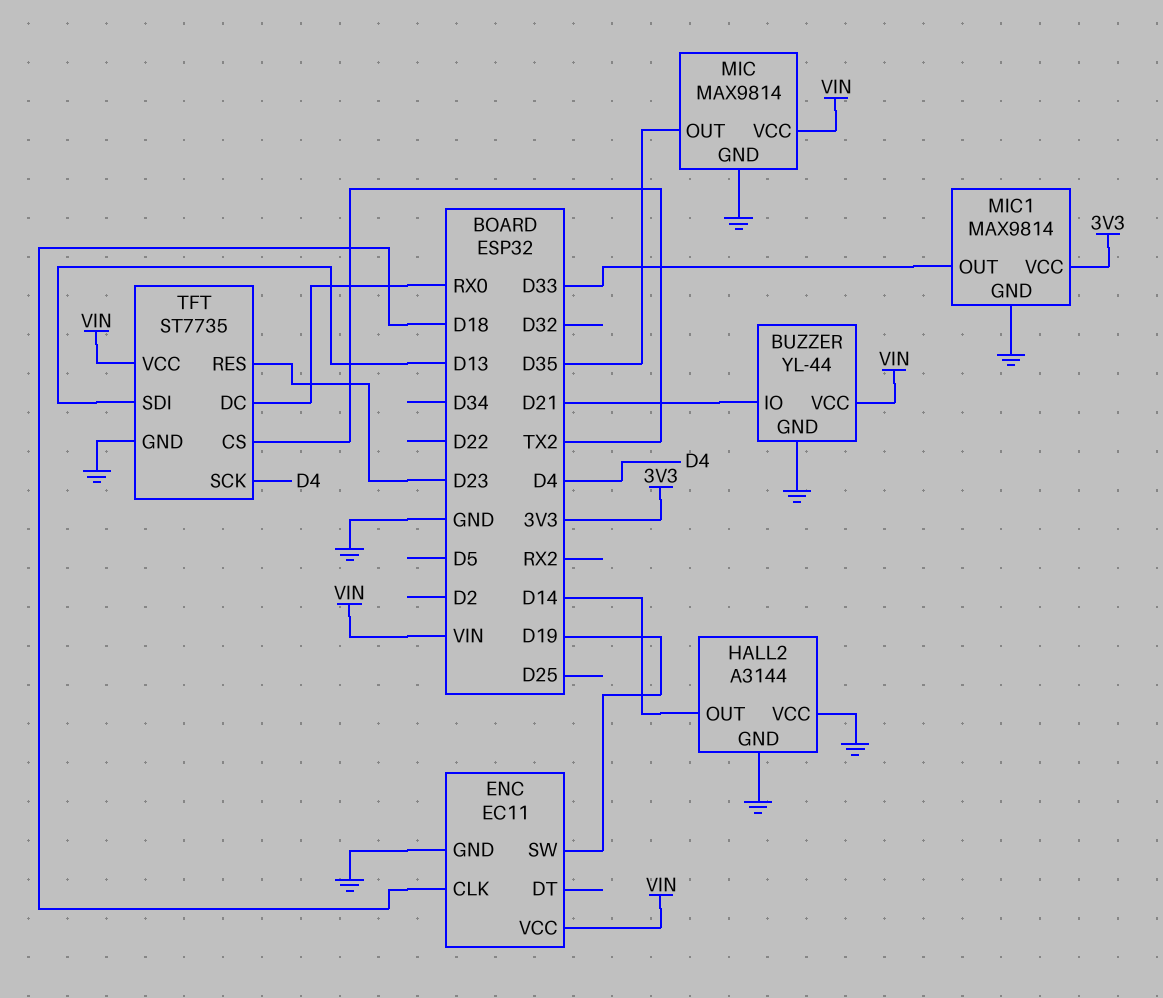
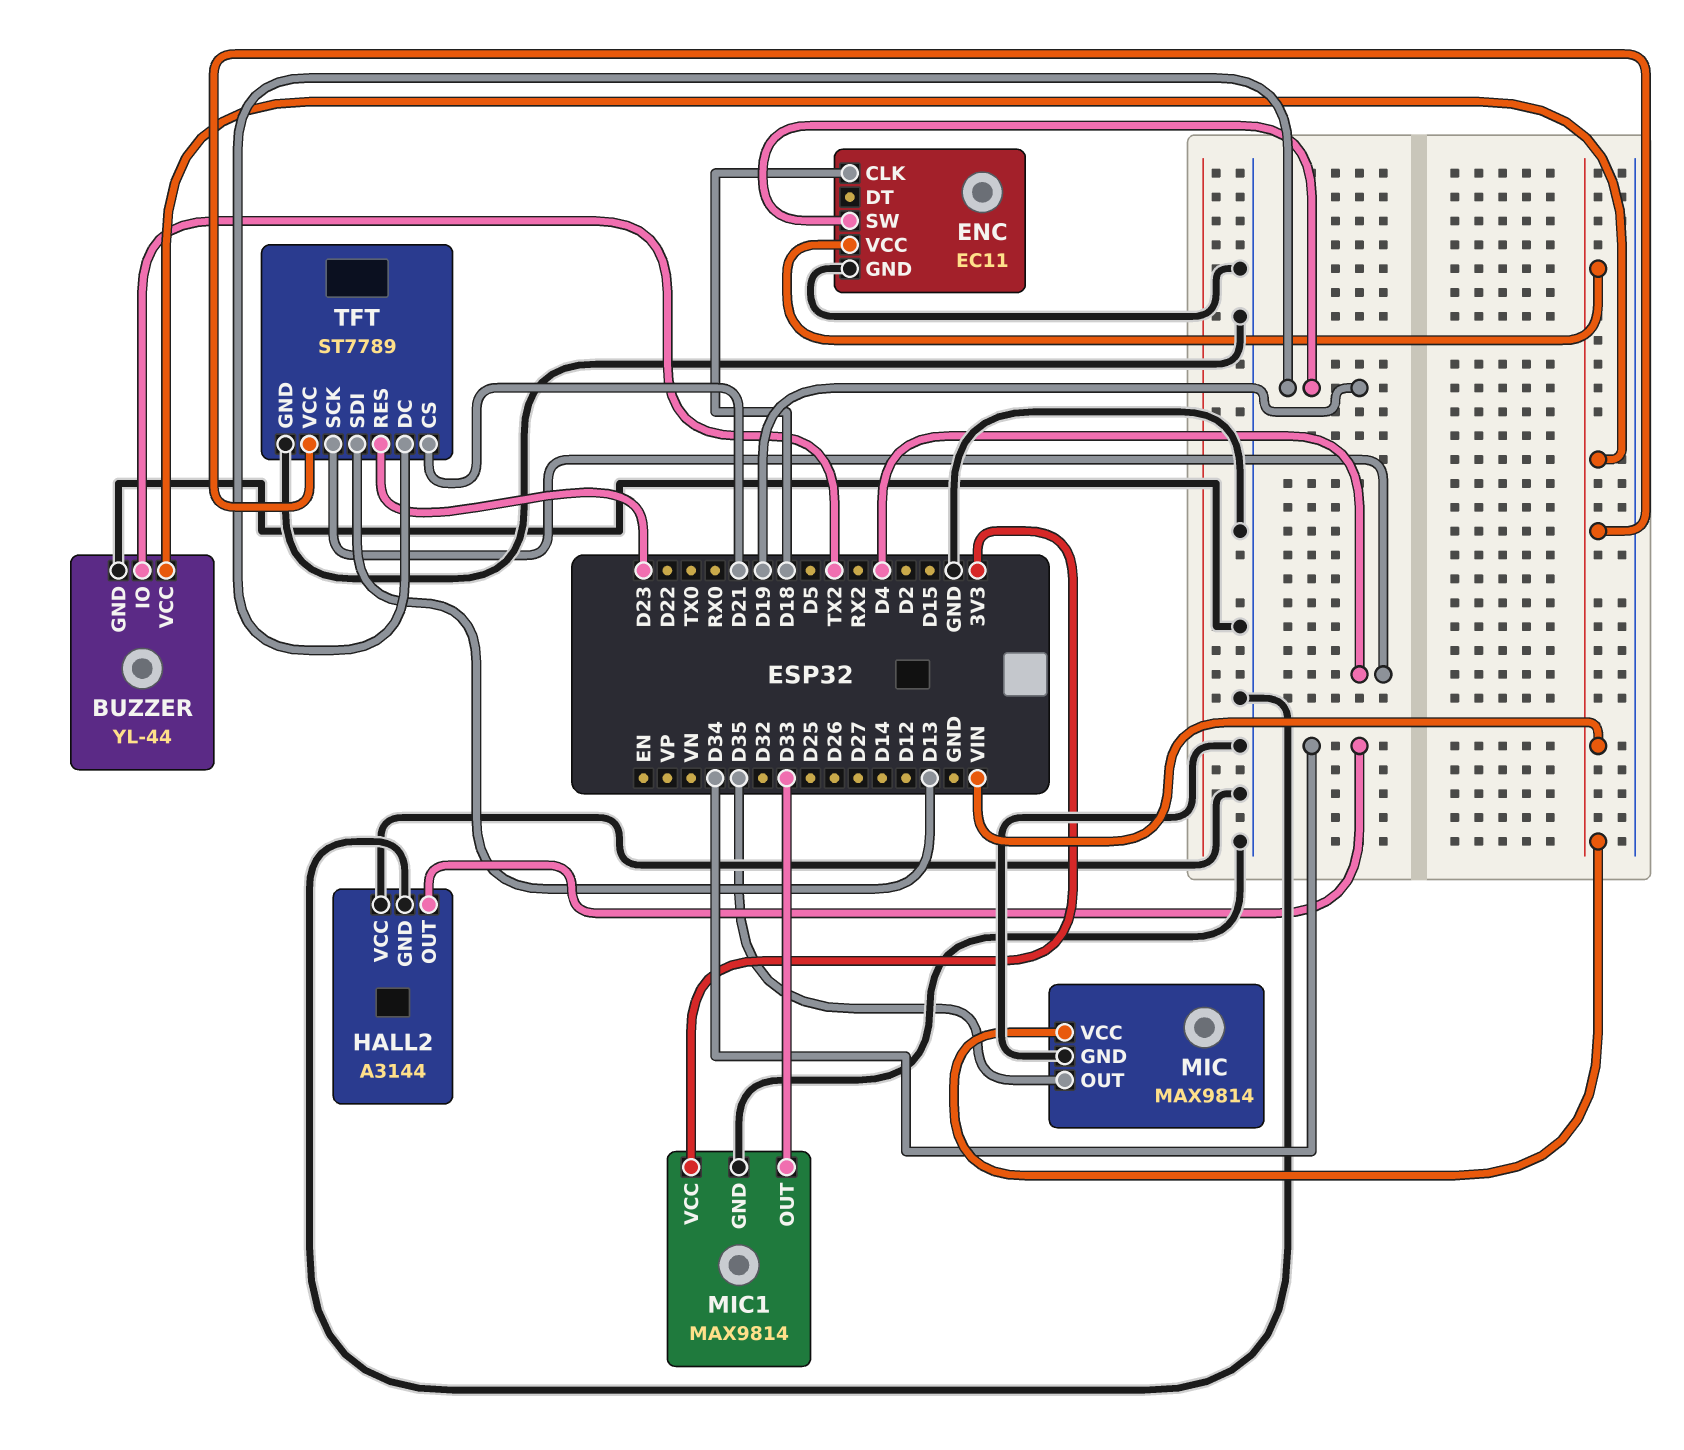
BUZZER pin IO: D21 -> TX2
HALL2 pin OUT: D14 -> D34
TFT: ST7735 -> ST7789
TFT pin CS: TX2 -> D21
TFT pin DC: RX0 -> D19

